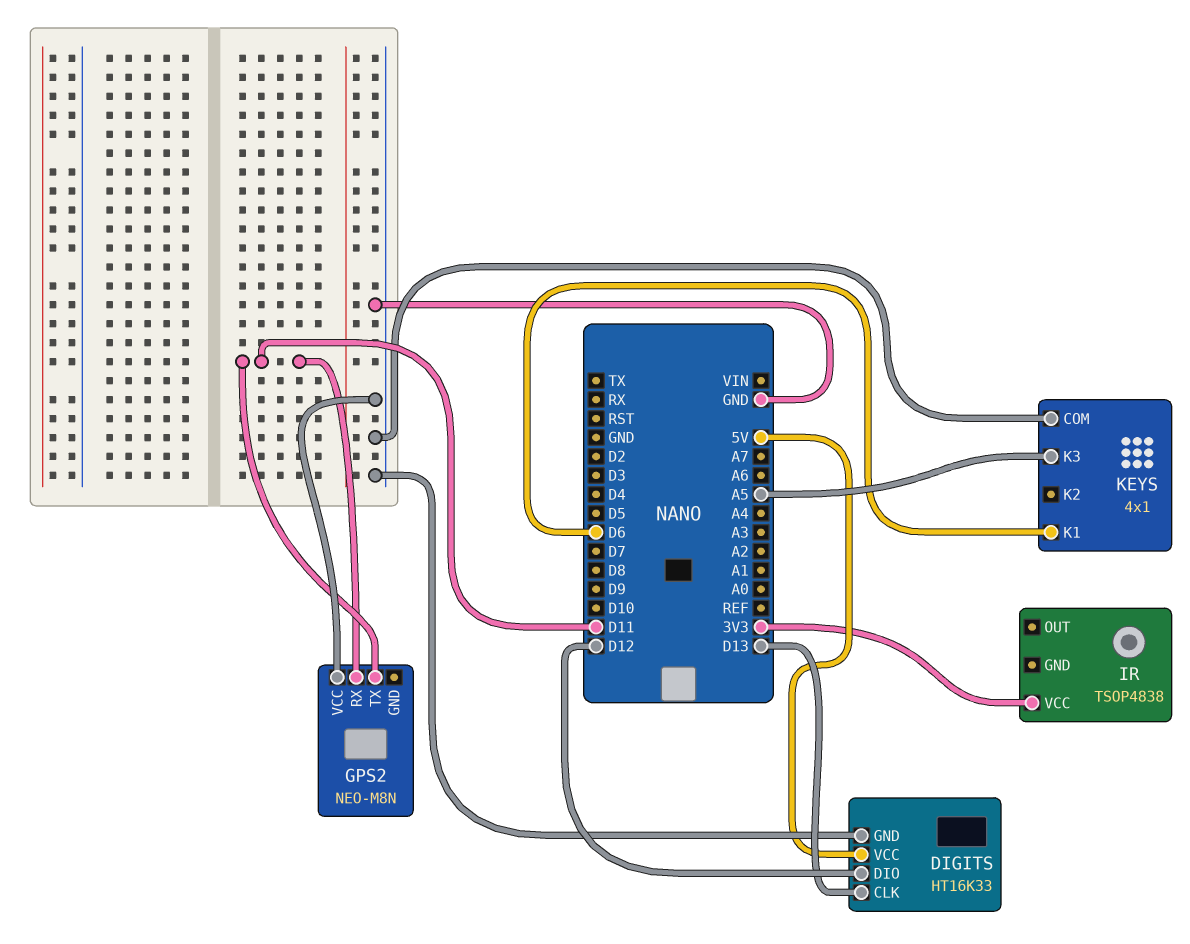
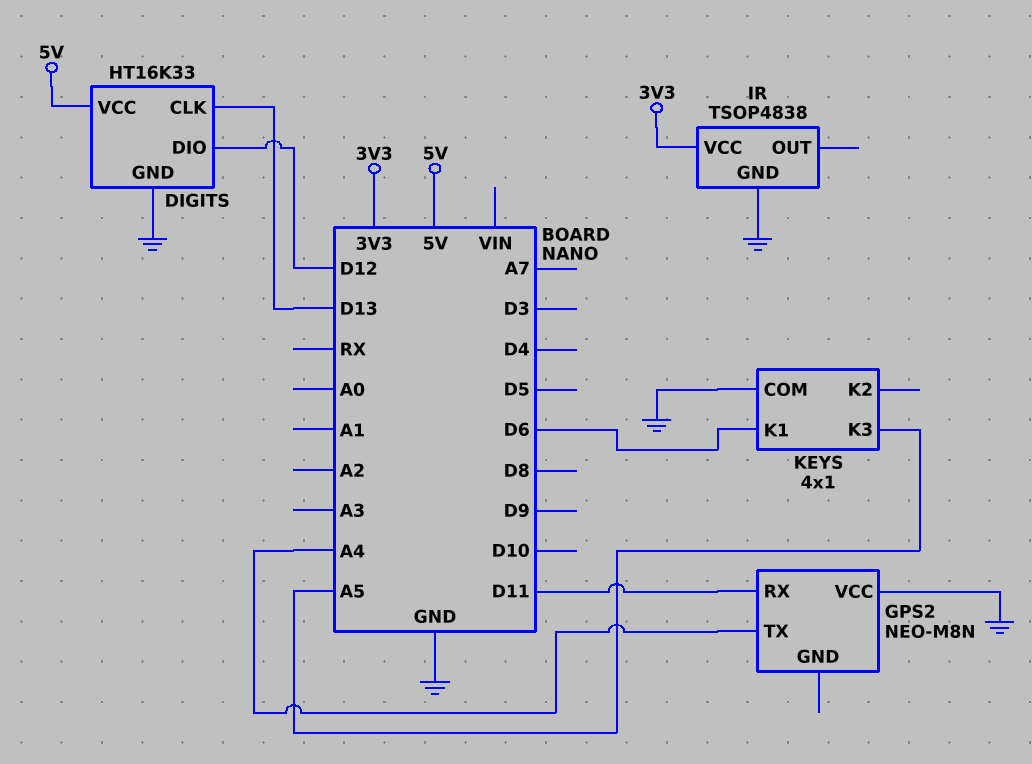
GPS2 pin TX: D11 -> A4
IR pin GND: none -> GND

